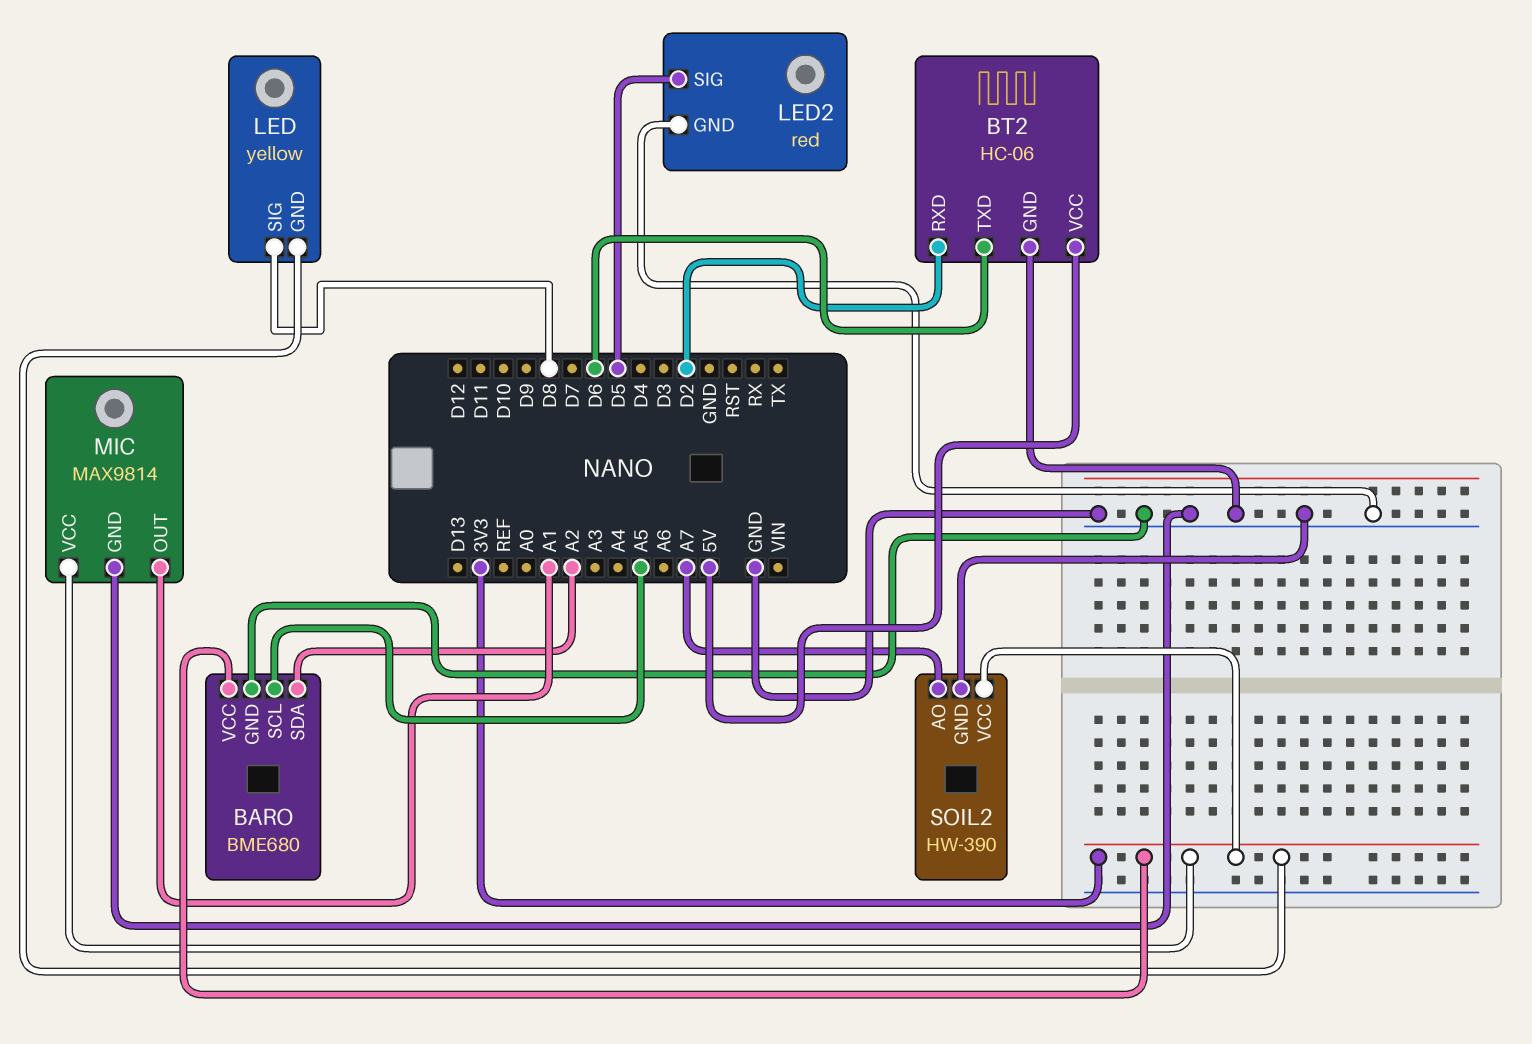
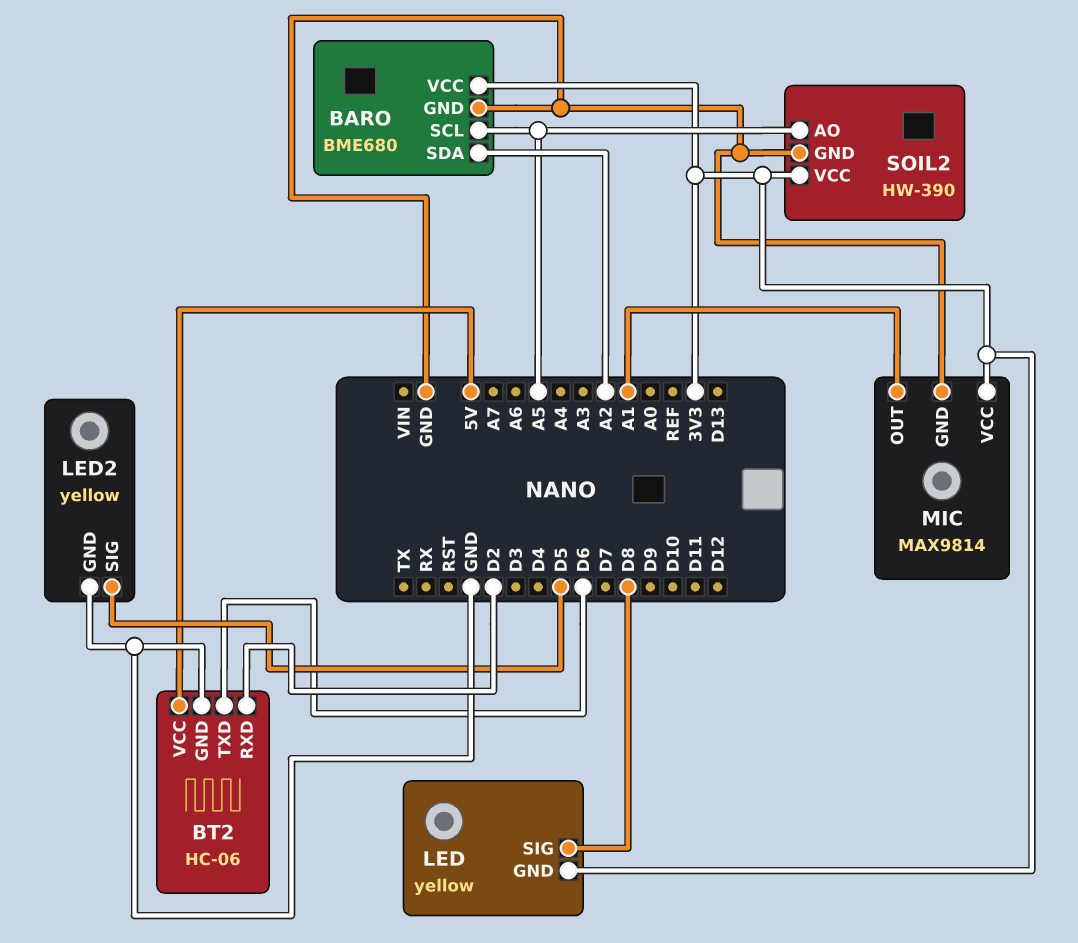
LED2: red -> yellow
SOIL2 pin AO: A7 -> A5

